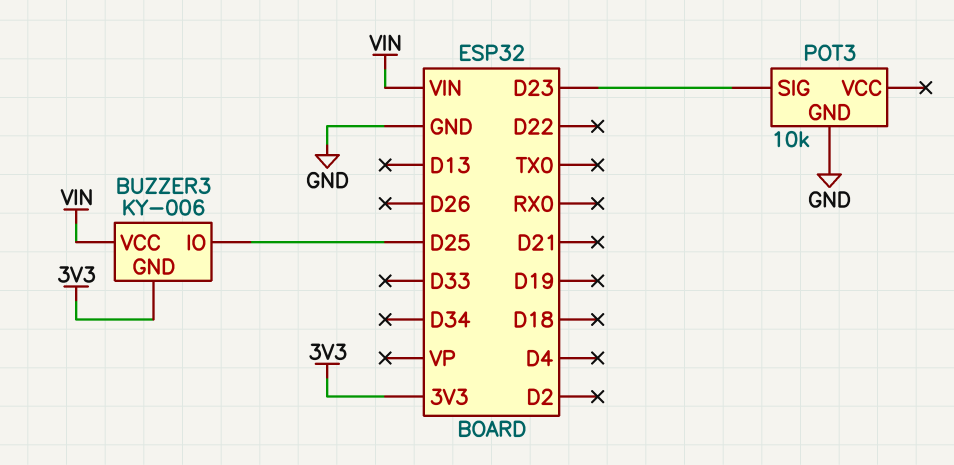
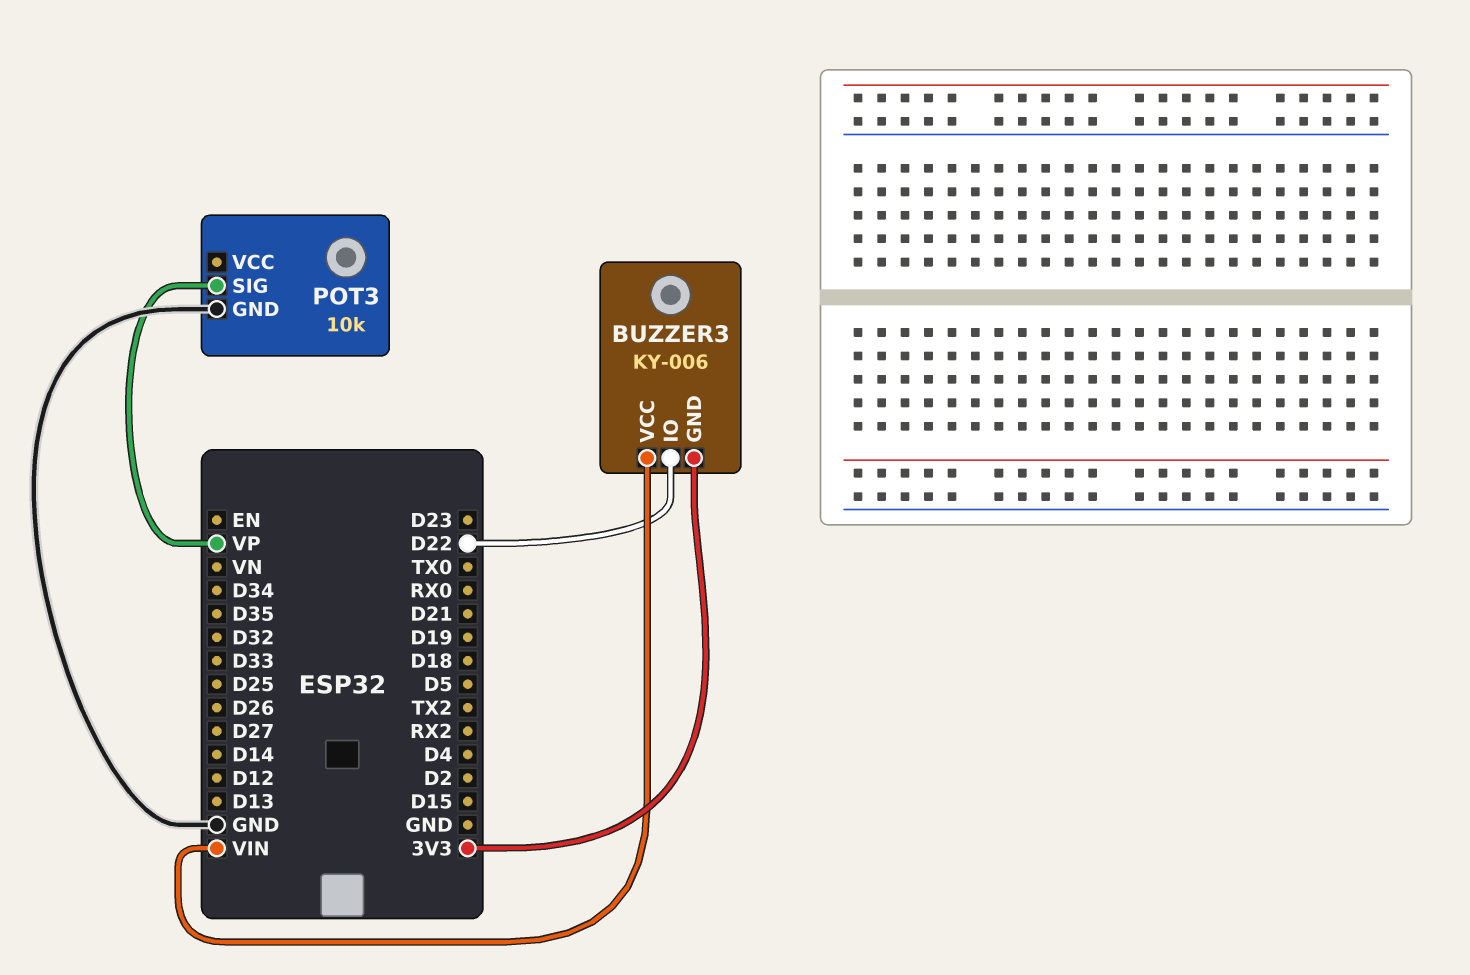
BUZZER3 pin IO: D25 -> D22
POT3 pin SIG: D23 -> VP

